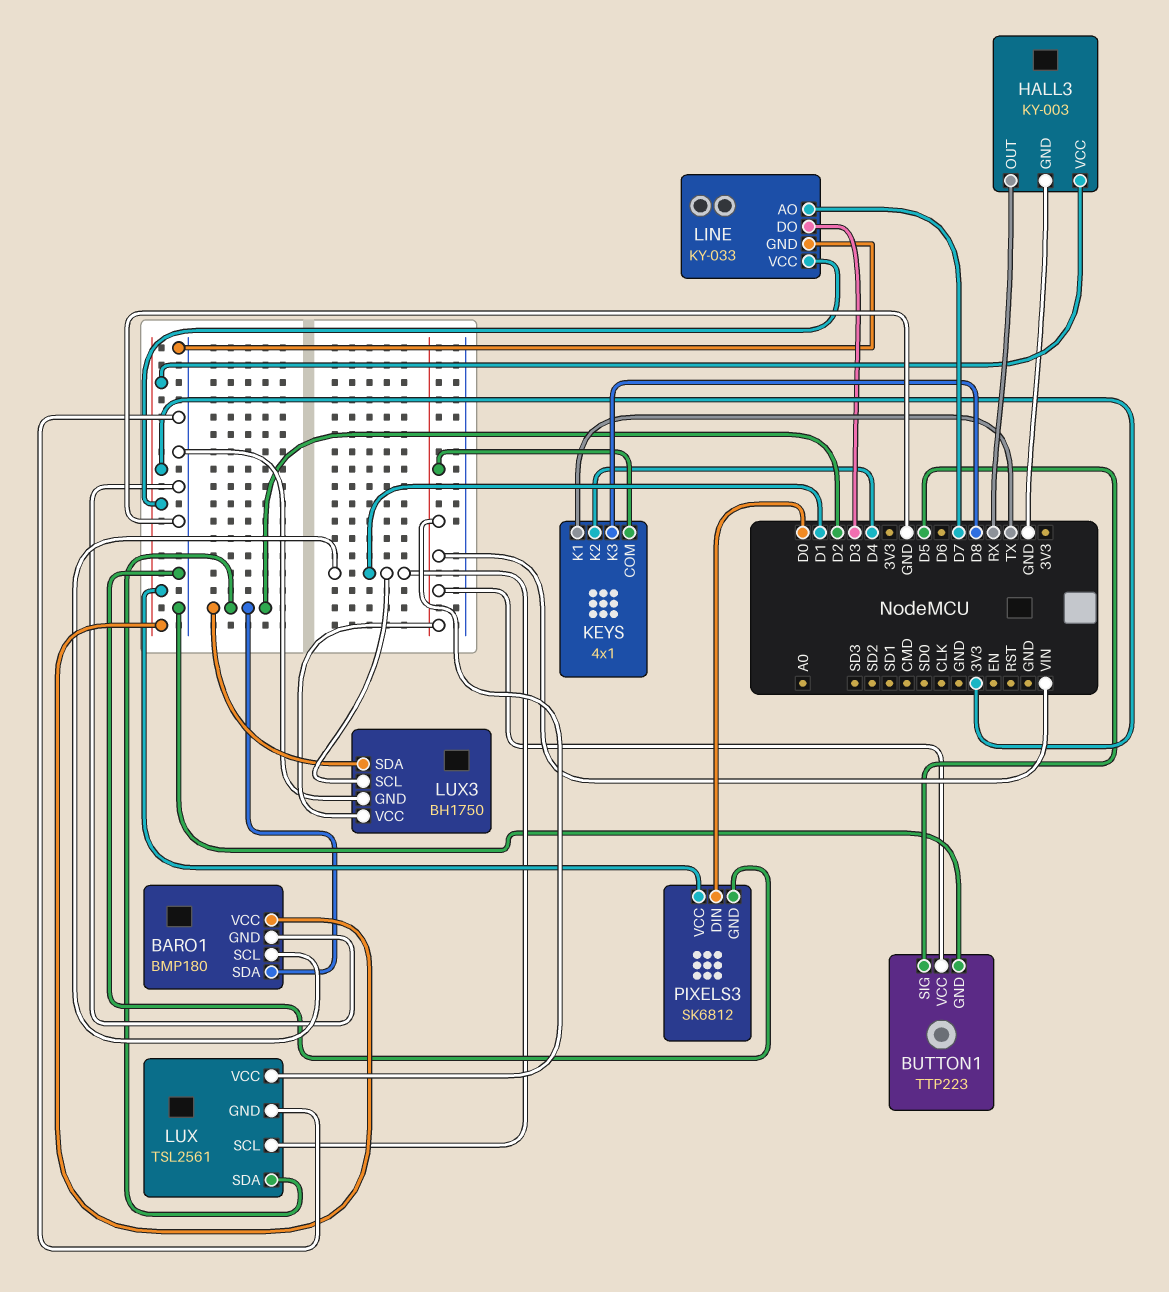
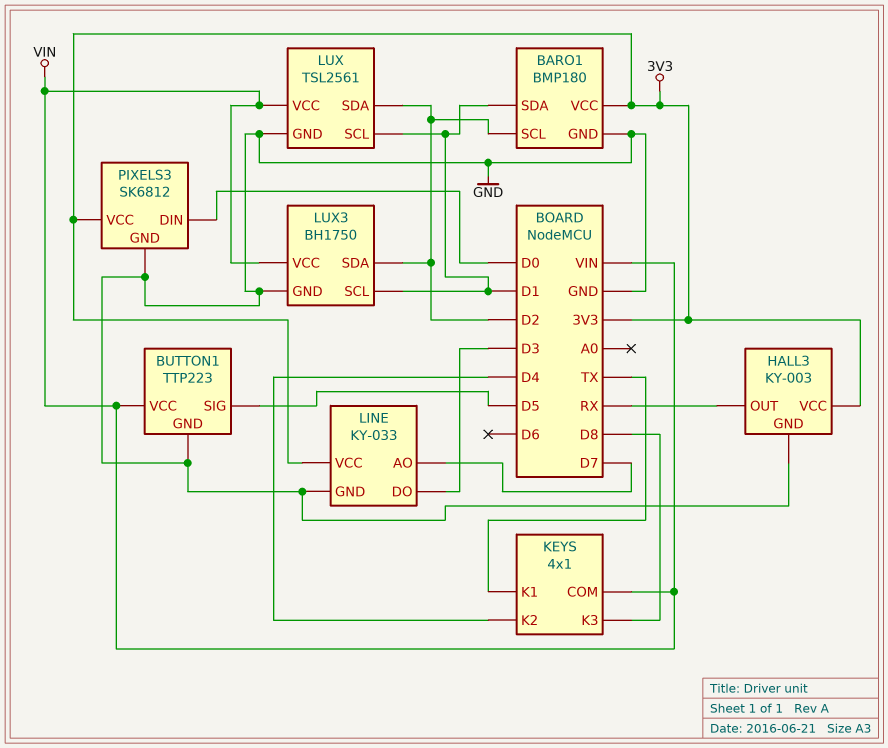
BARO1 pin SCL: D1 -> D2
BARO1 pin SDA: D2 -> D1

